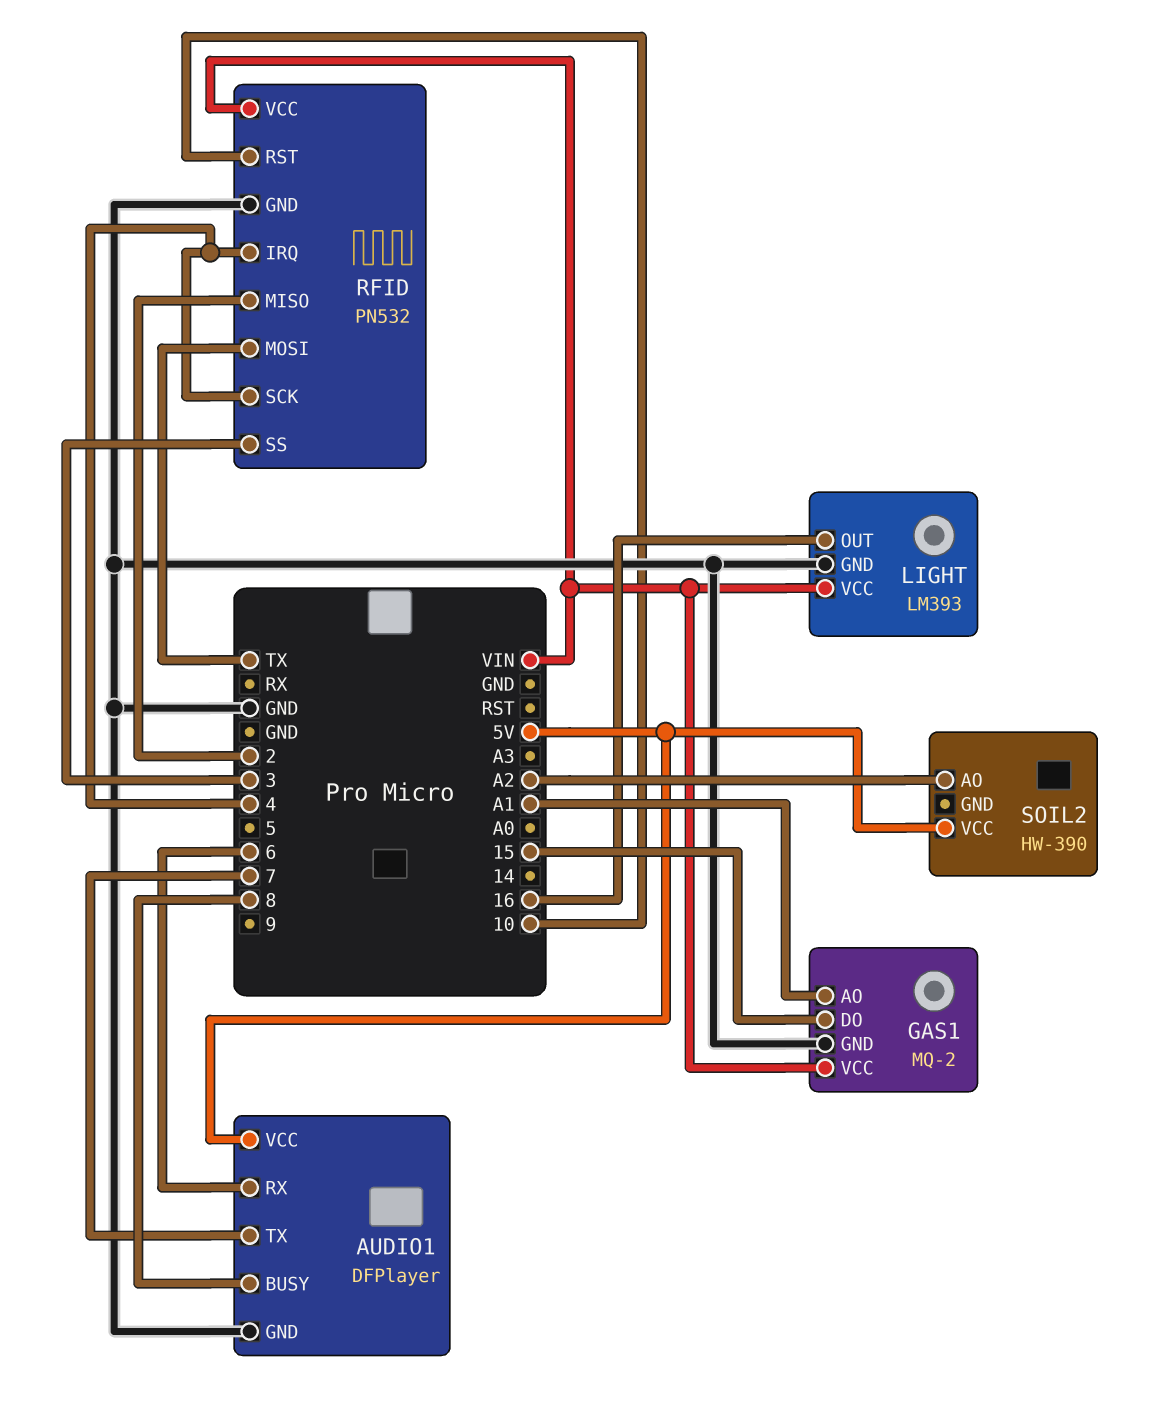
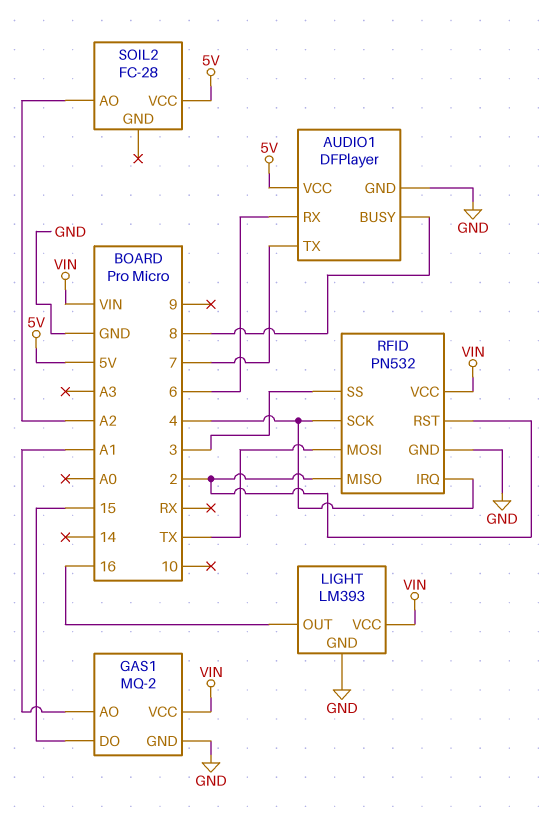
RFID pin RST: 10 -> 2
SOIL2: HW-390 -> FC-28

